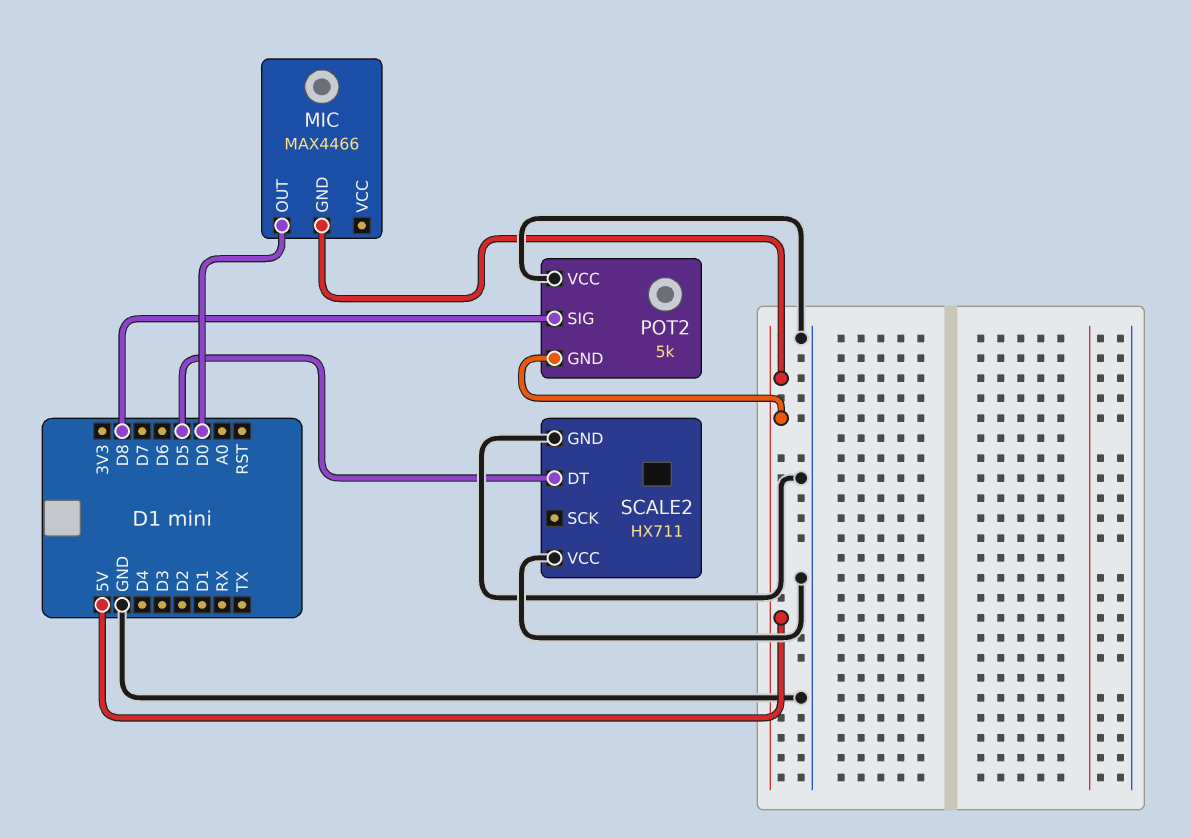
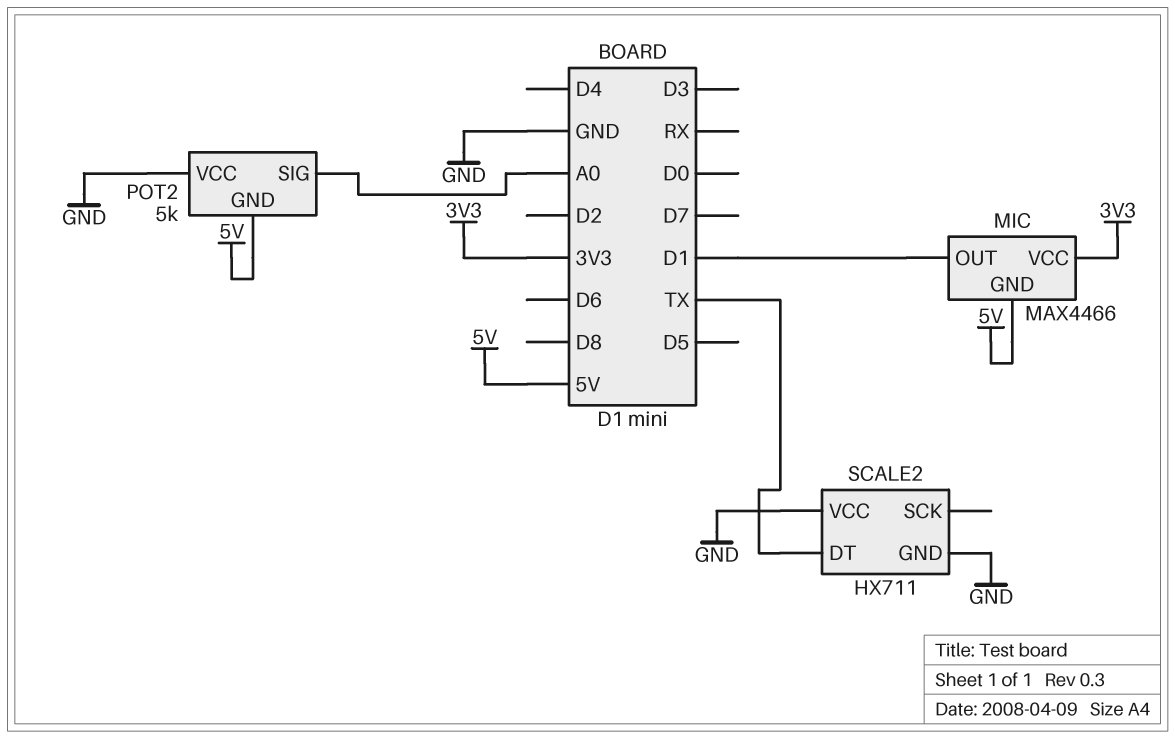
MIC pin OUT: D0 -> D1
MIC pin VCC: none -> 3V3
POT2 pin SIG: D8 -> A0
SCALE2 pin DT: D5 -> TX

